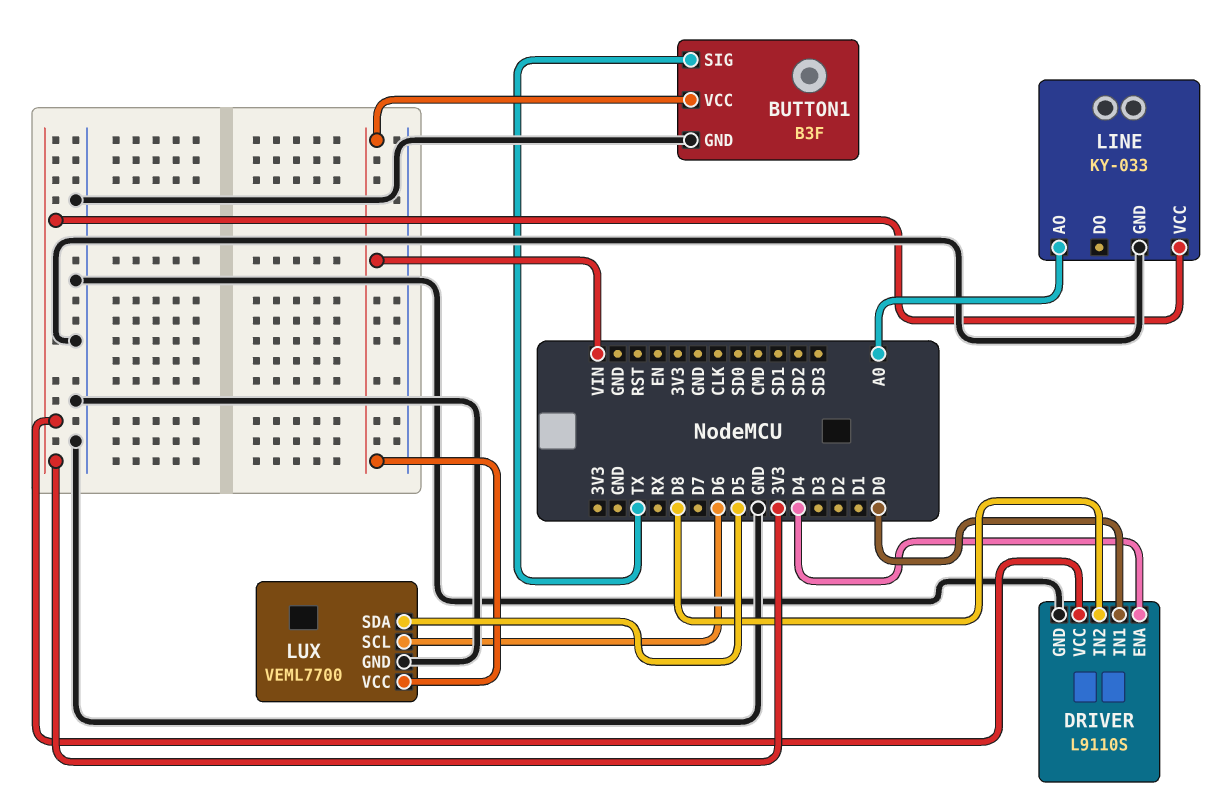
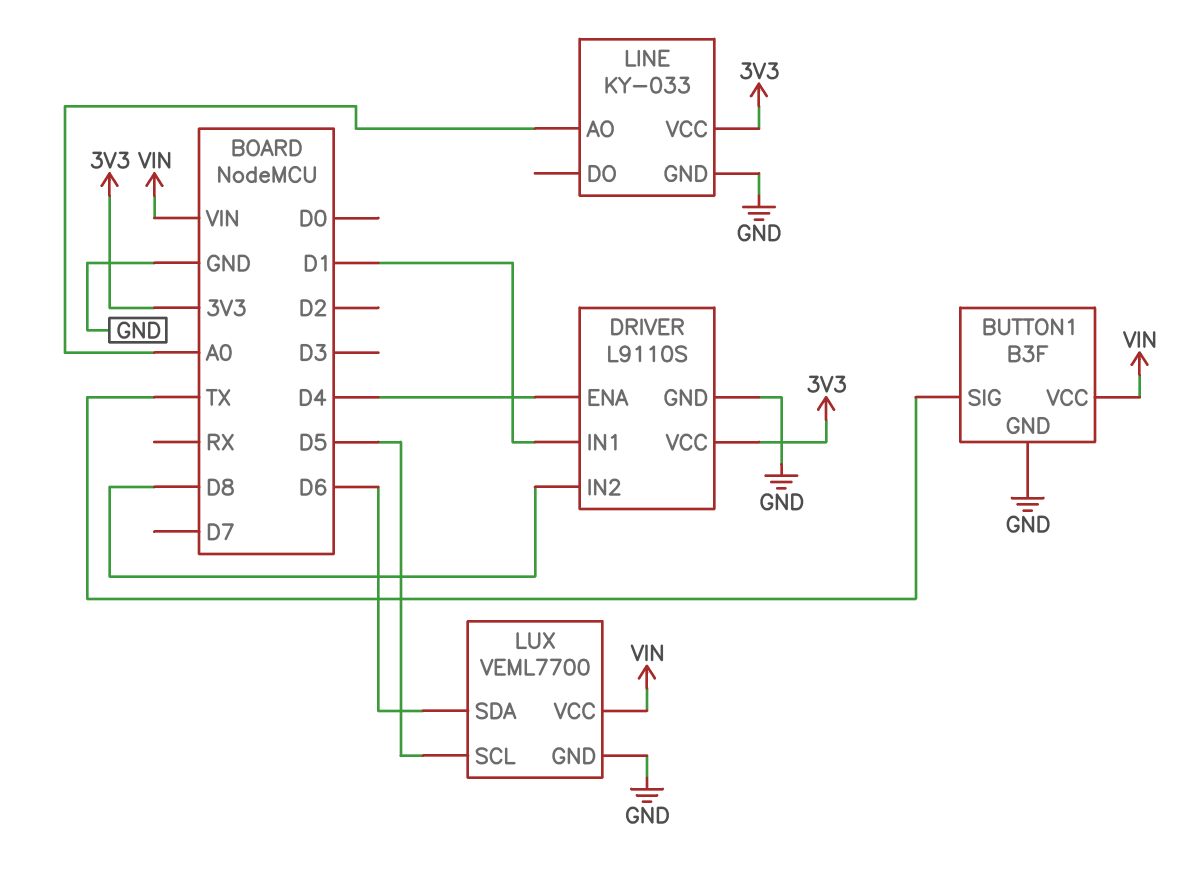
DRIVER pin IN1: D0 -> D1
LUX pin SCL: D6 -> D5
LUX pin SDA: D5 -> D6

